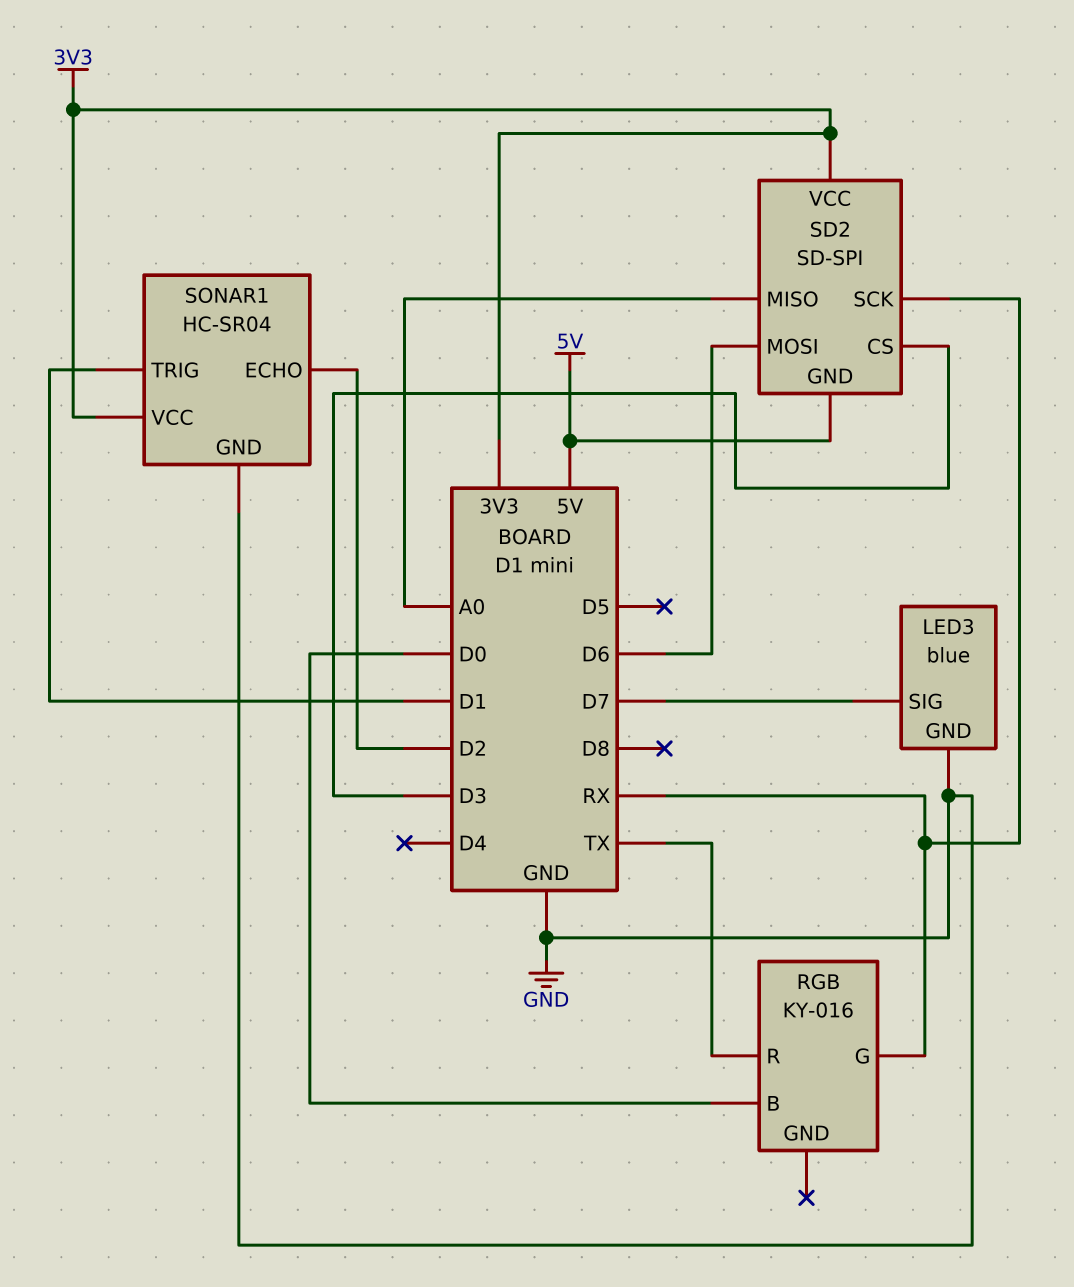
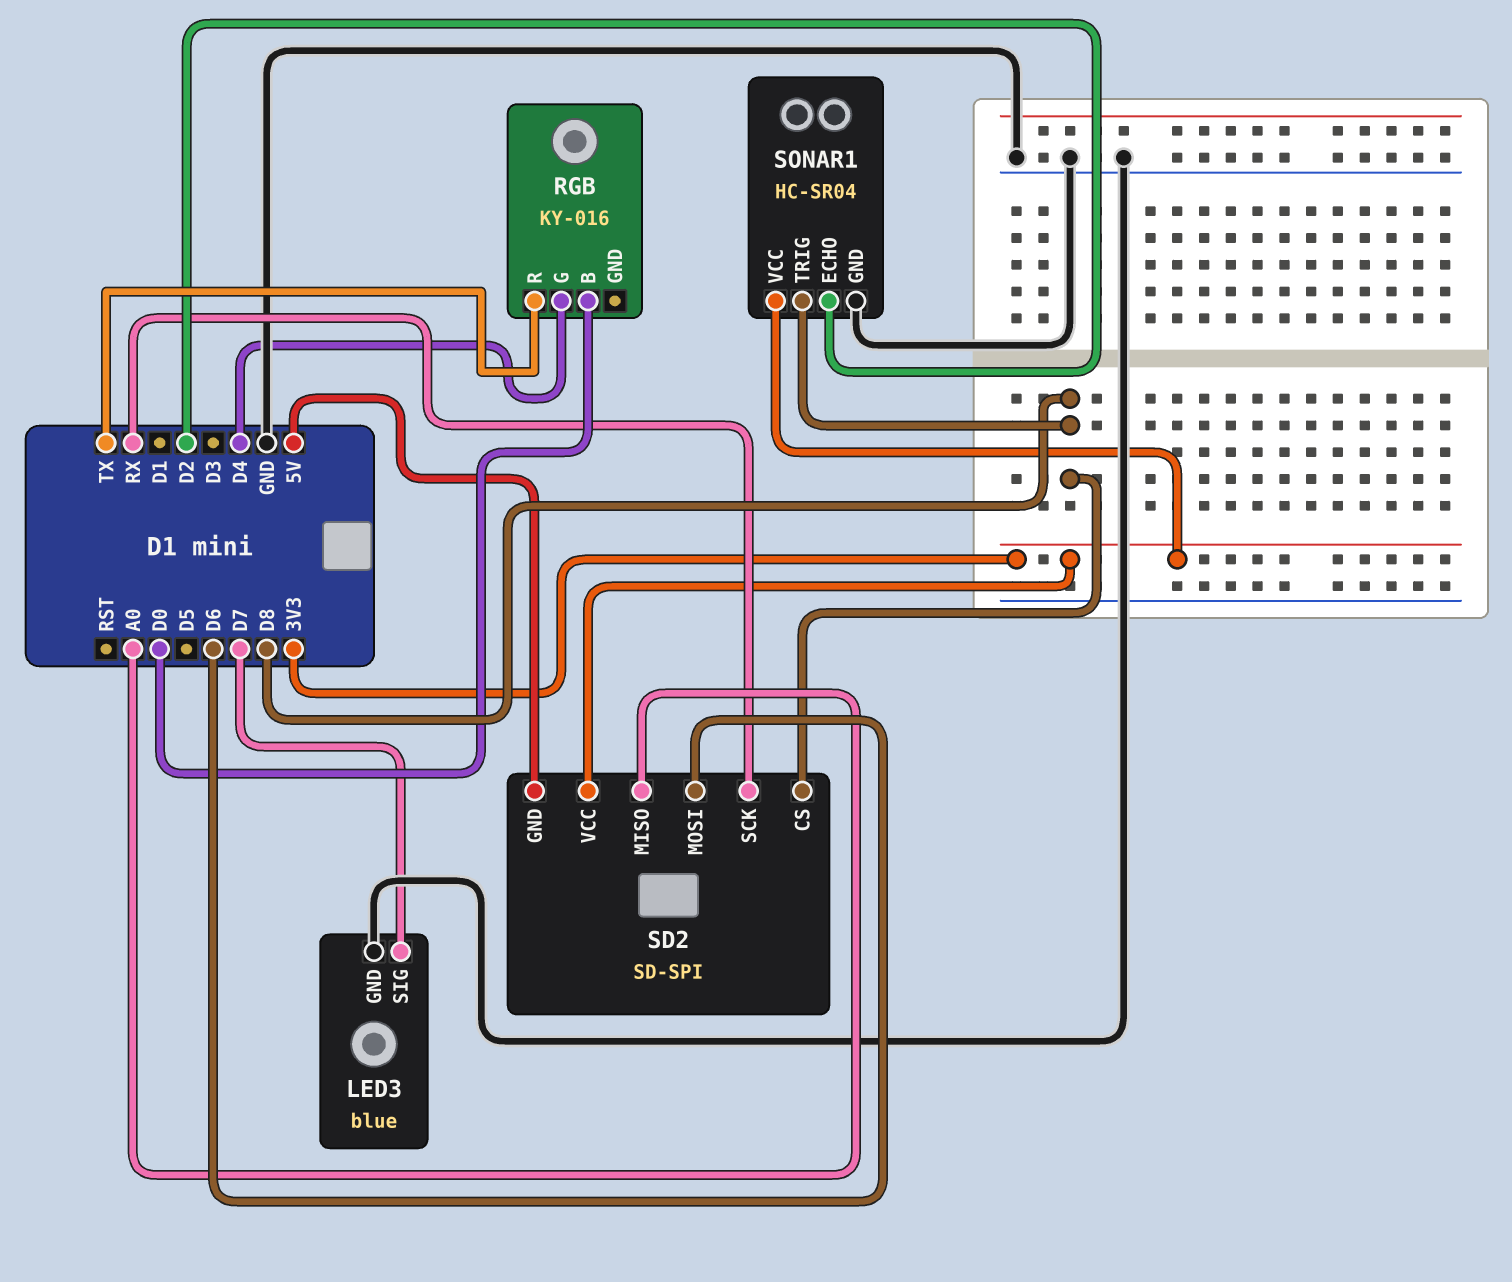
RGB pin G: RX -> D4
SD2 pin CS: D3 -> D8
SONAR1 pin TRIG: D1 -> D8

